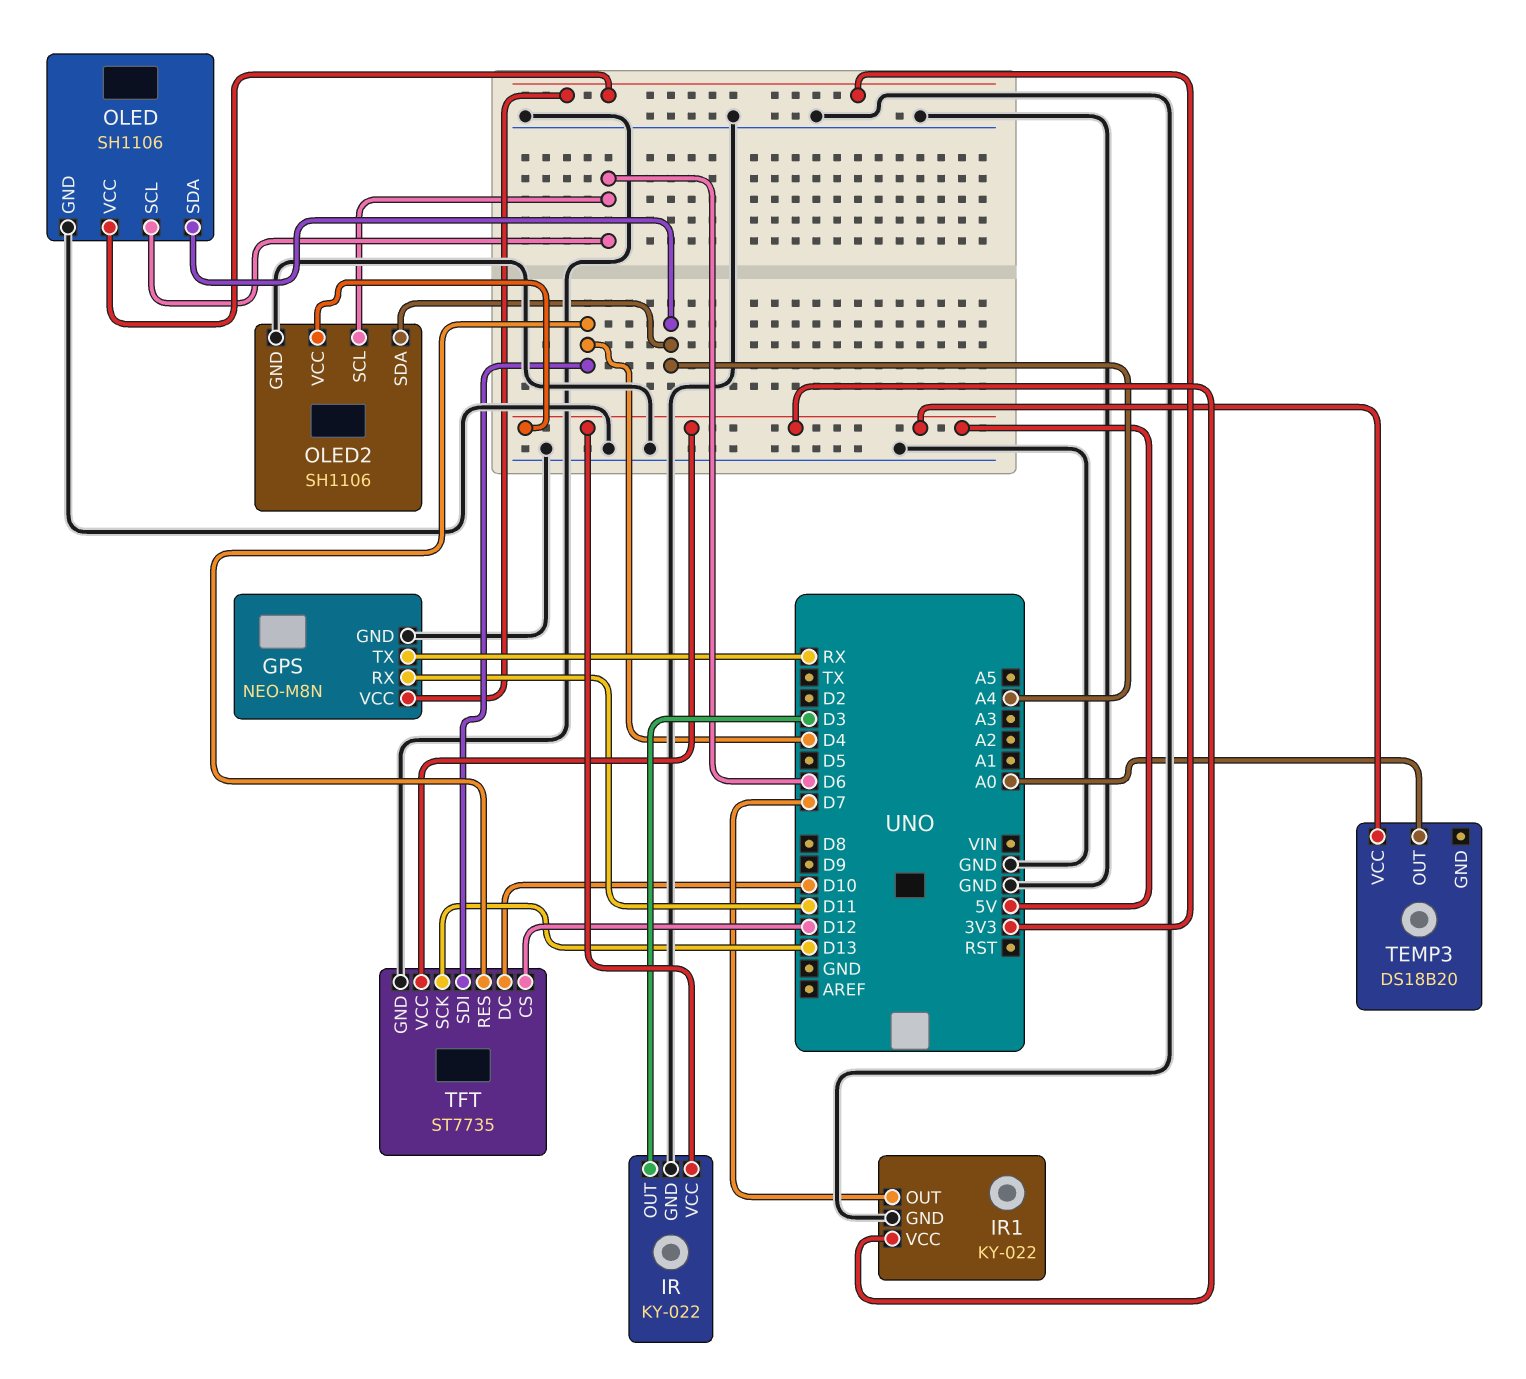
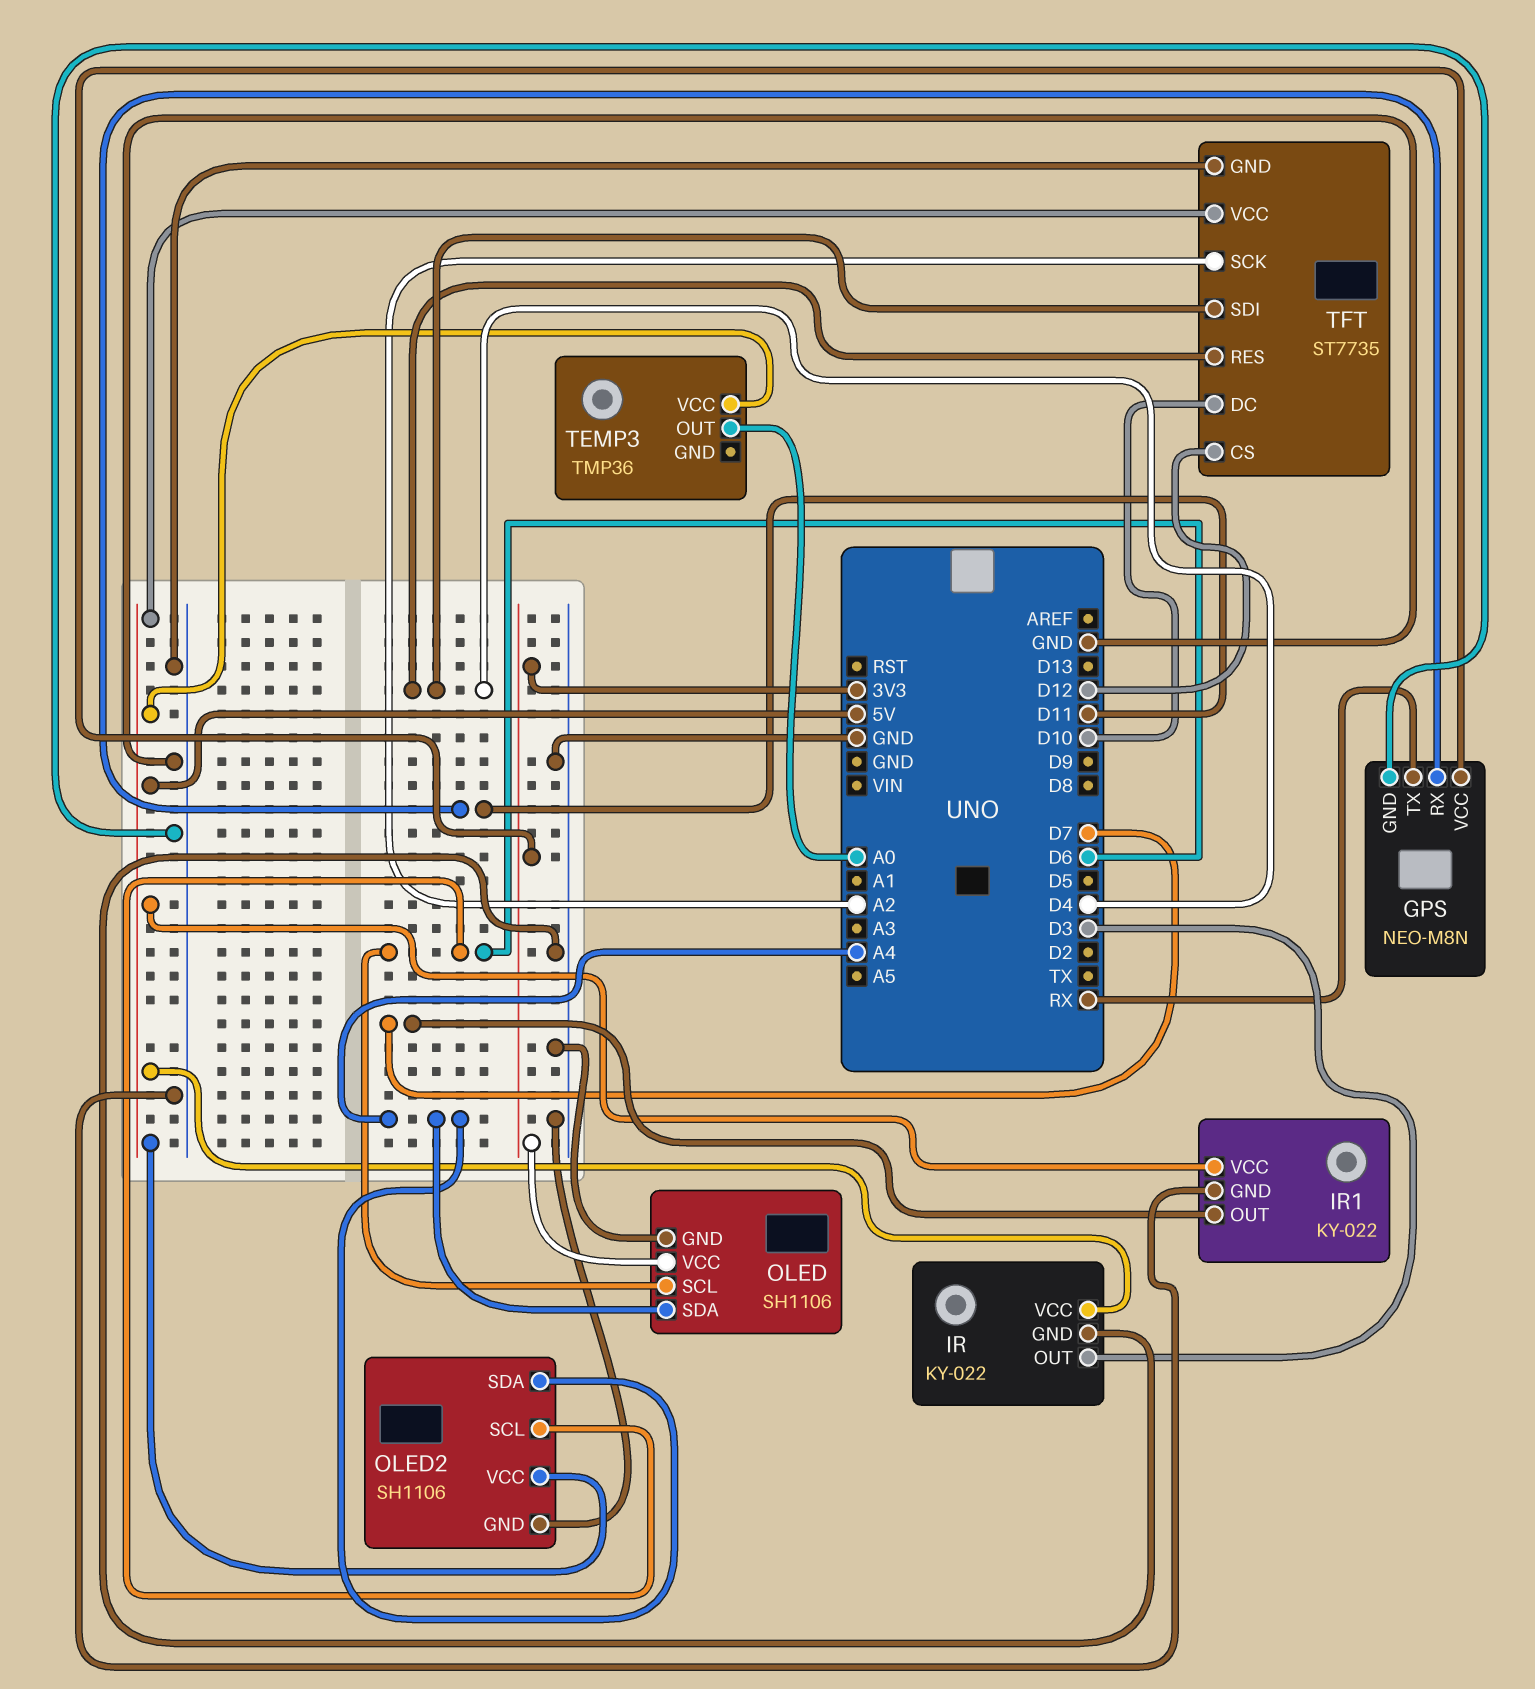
TEMP3: DS18B20 -> TMP36
TFT pin SCK: D13 -> A2

